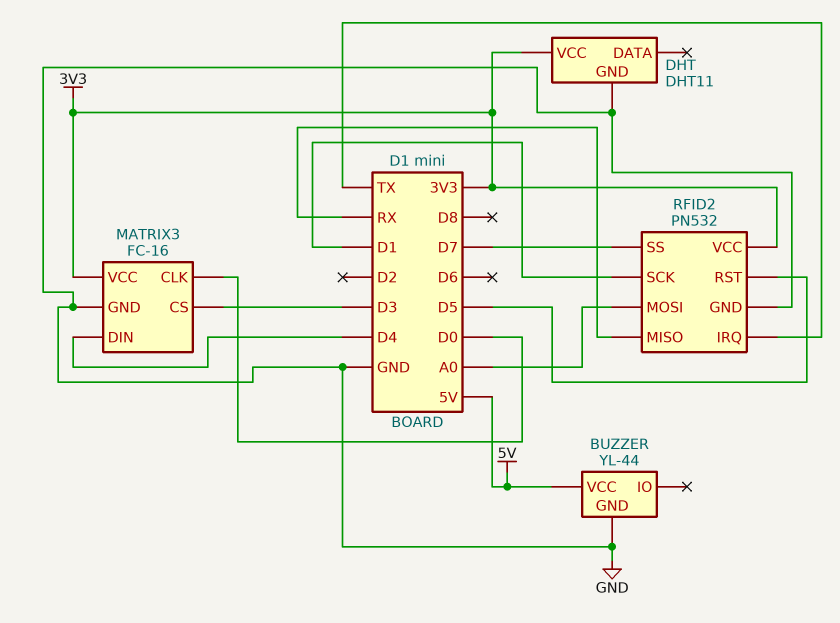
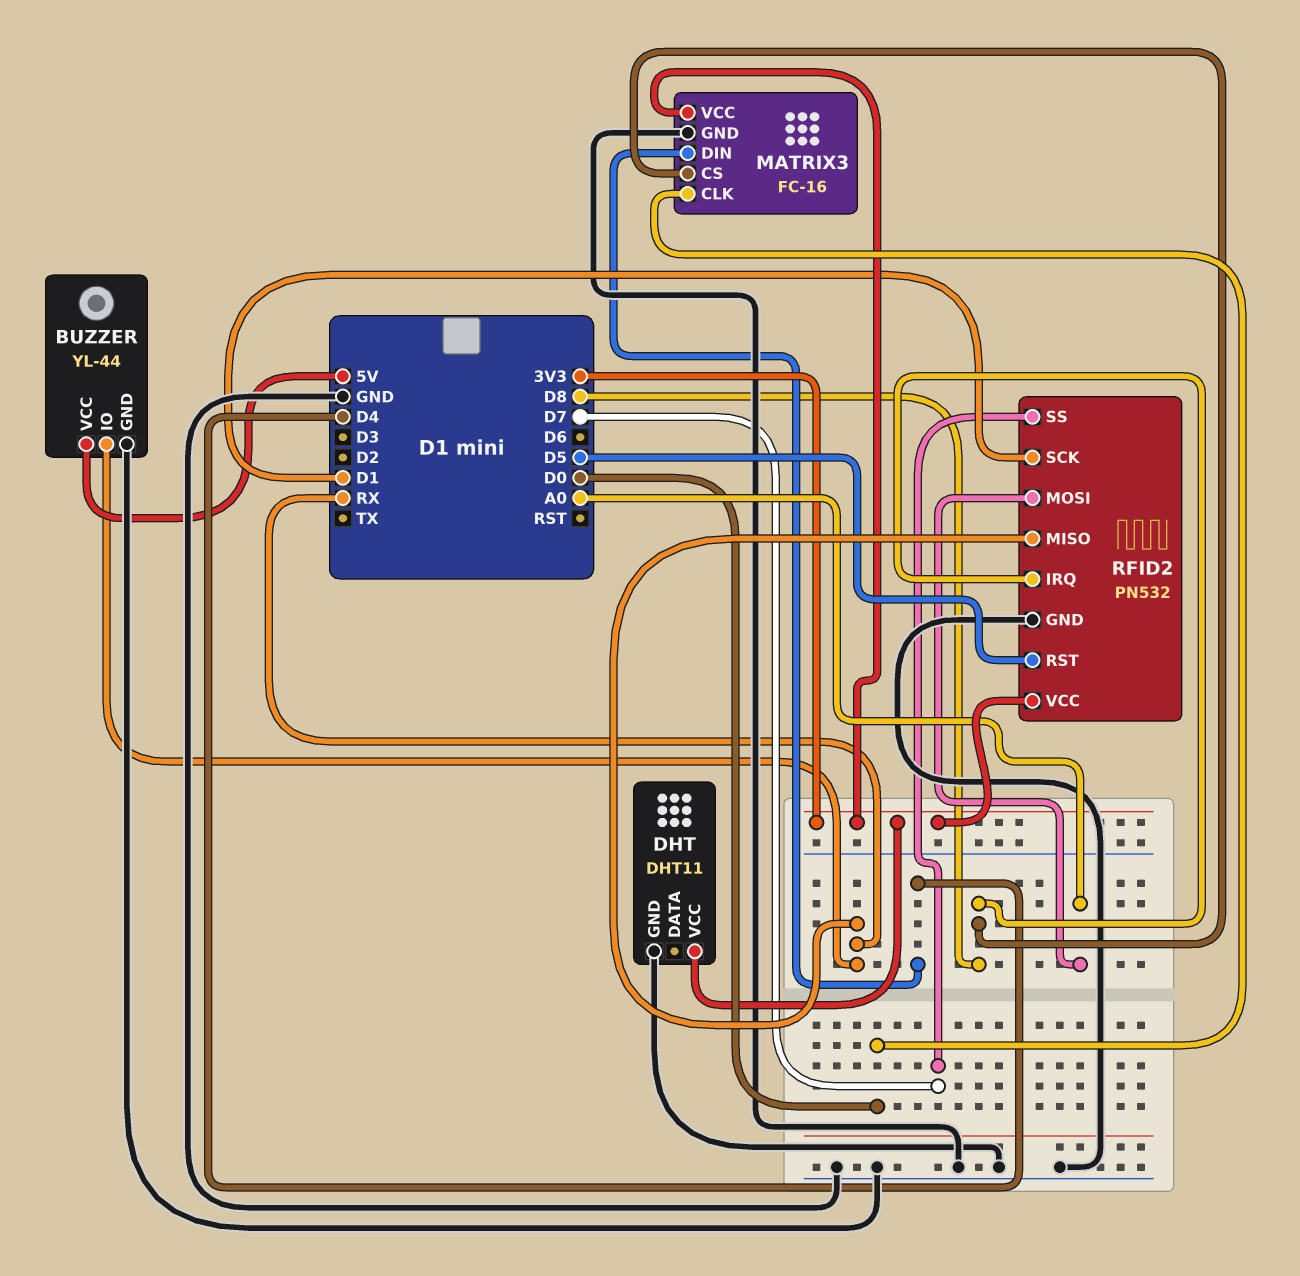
BUZZER pin IO: none -> RX
MATRIX3 pin CS: D3 -> D8
RFID2 pin IRQ: TX -> D8

